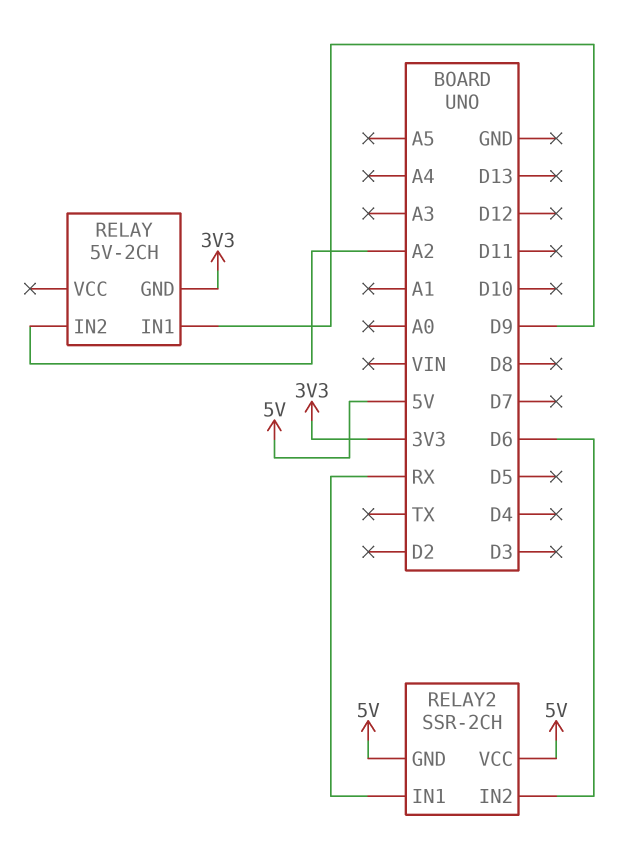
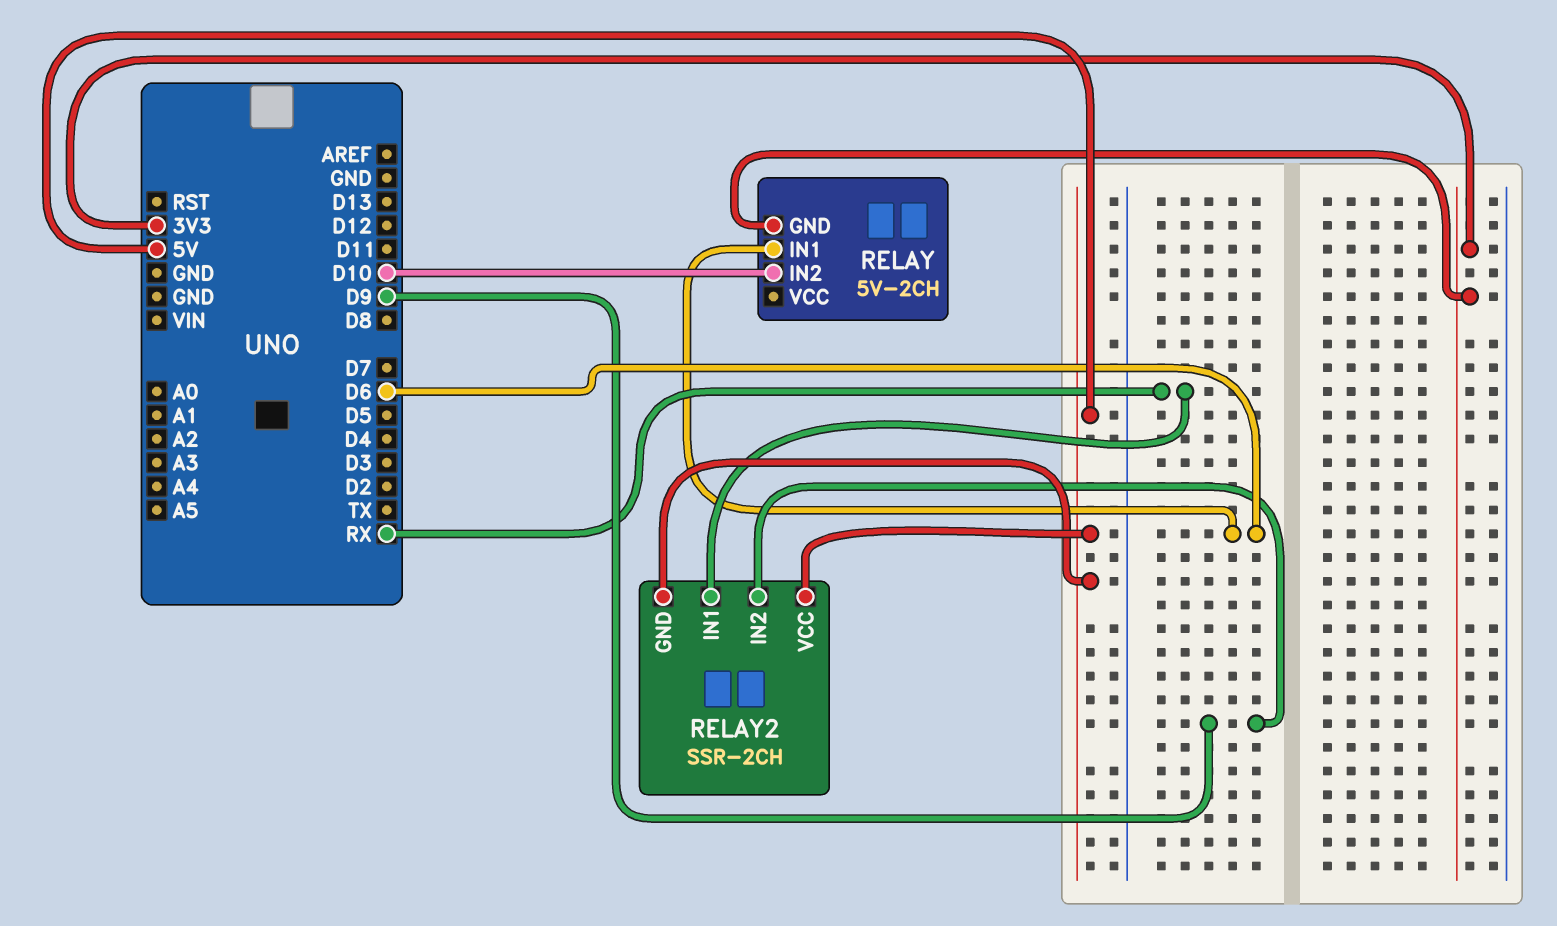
RELAY pin IN1: D9 -> D6
RELAY pin IN2: A2 -> D10
RELAY2 pin IN2: D6 -> D9

